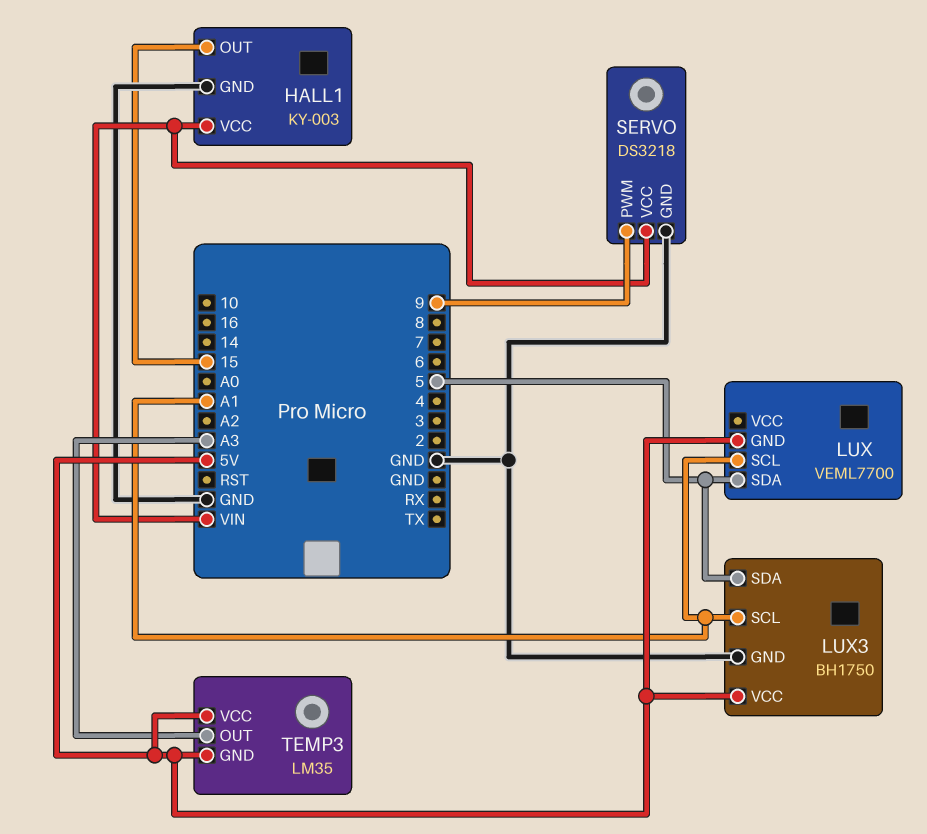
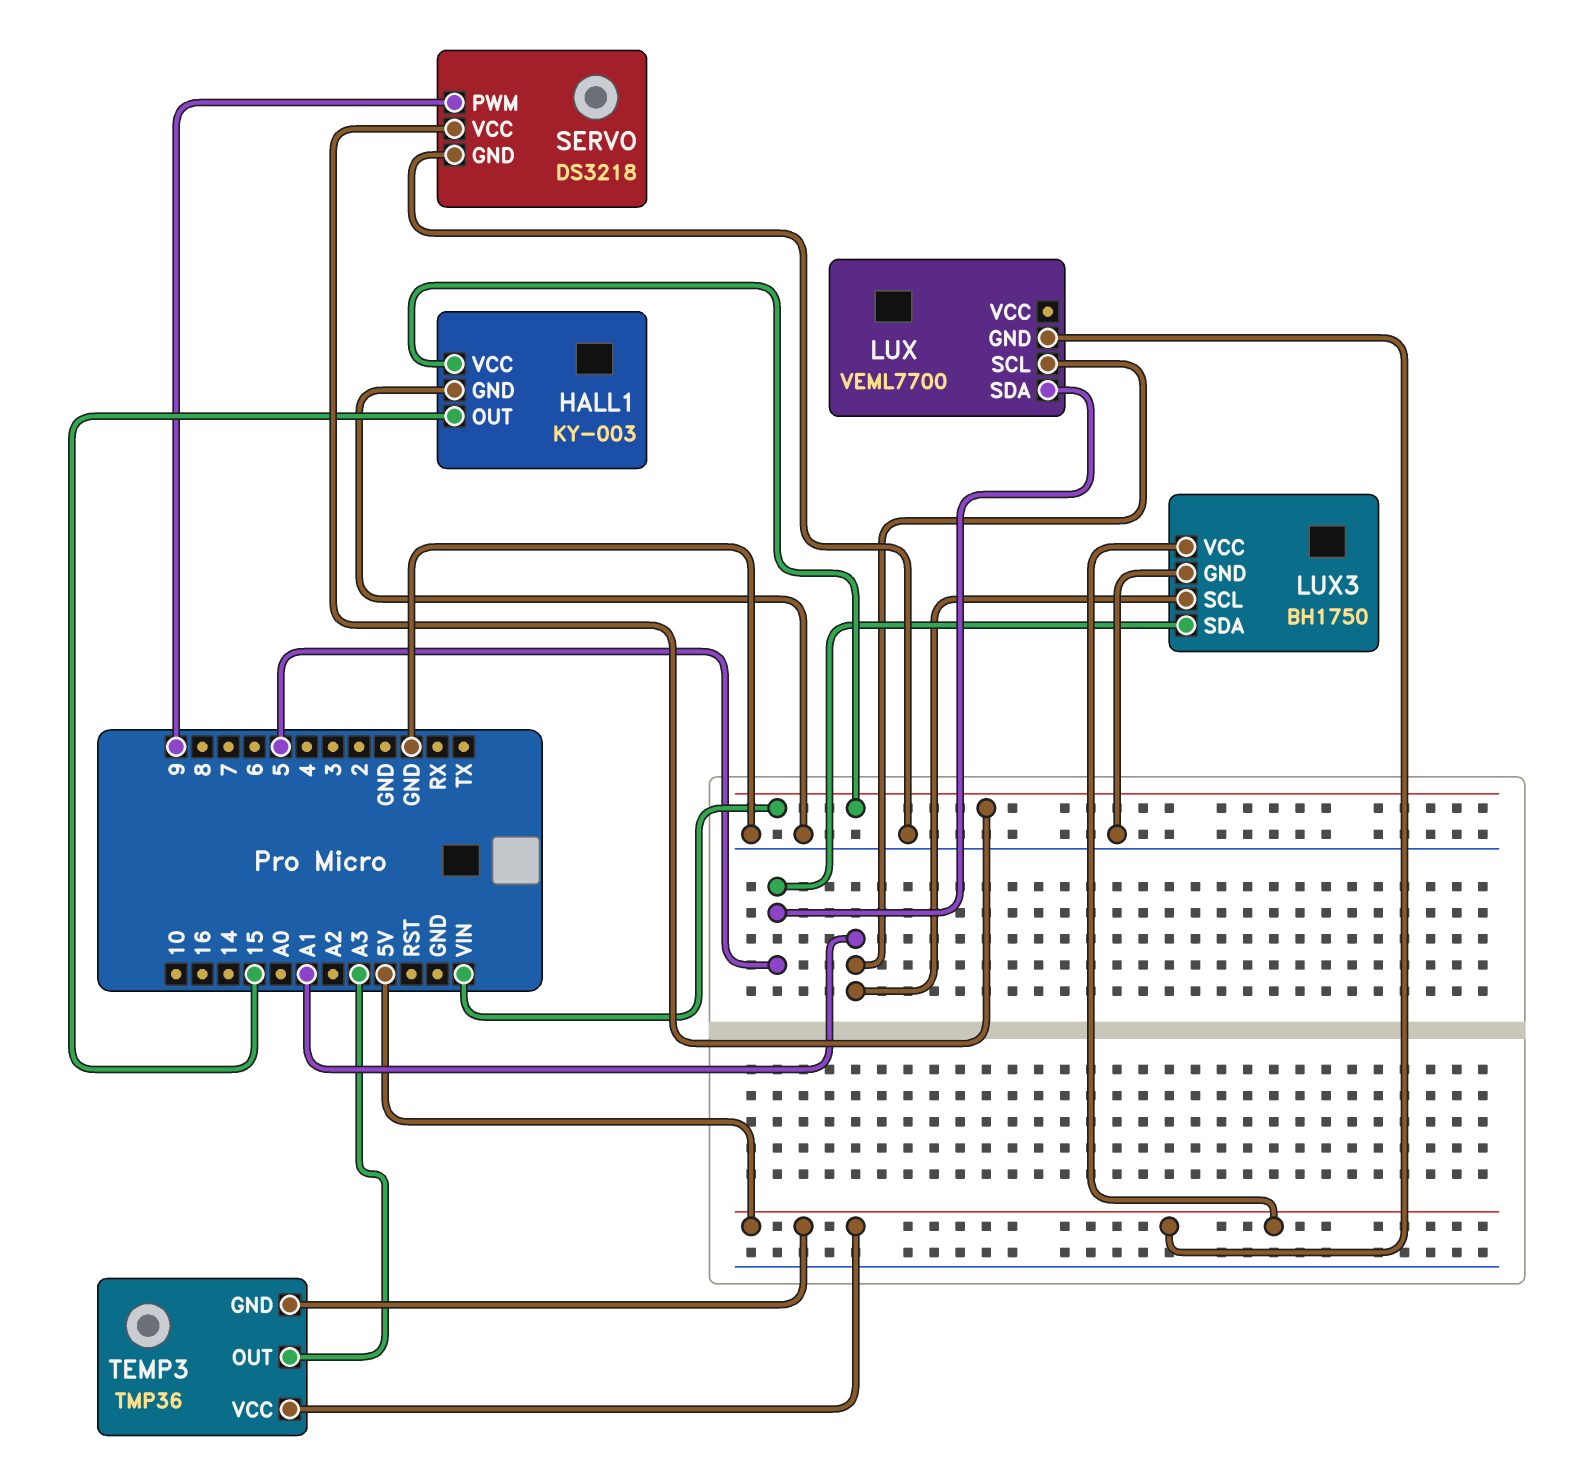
TEMP3: LM35 -> TMP36

